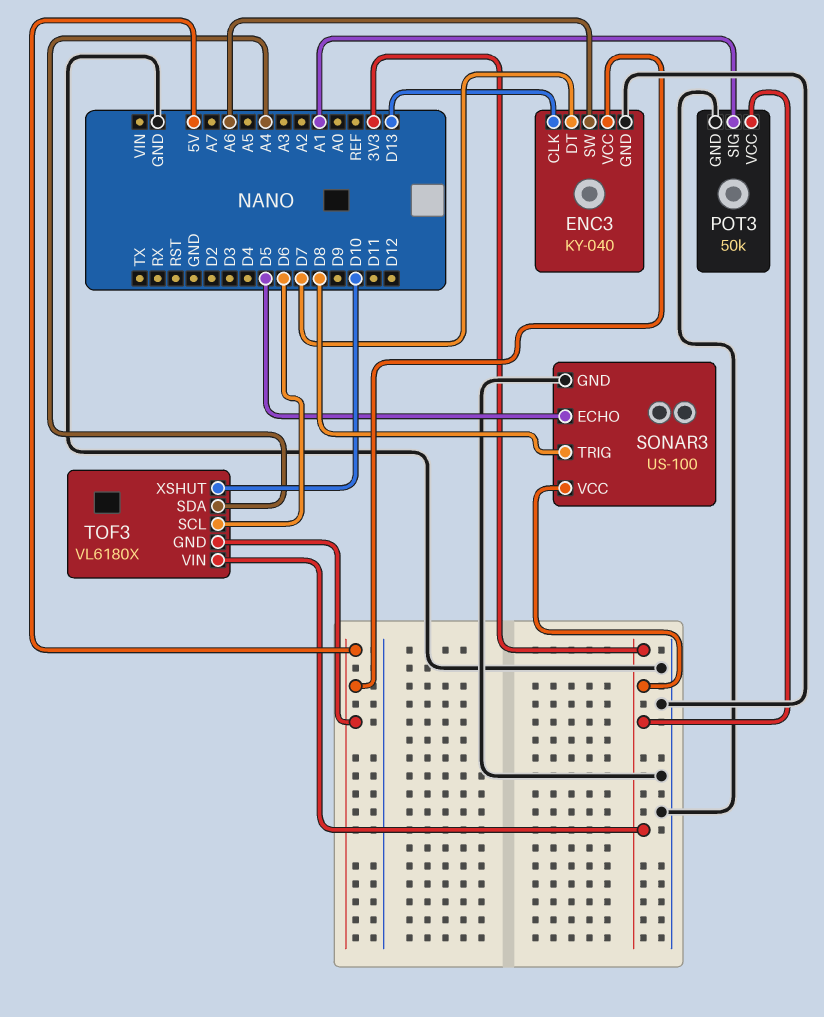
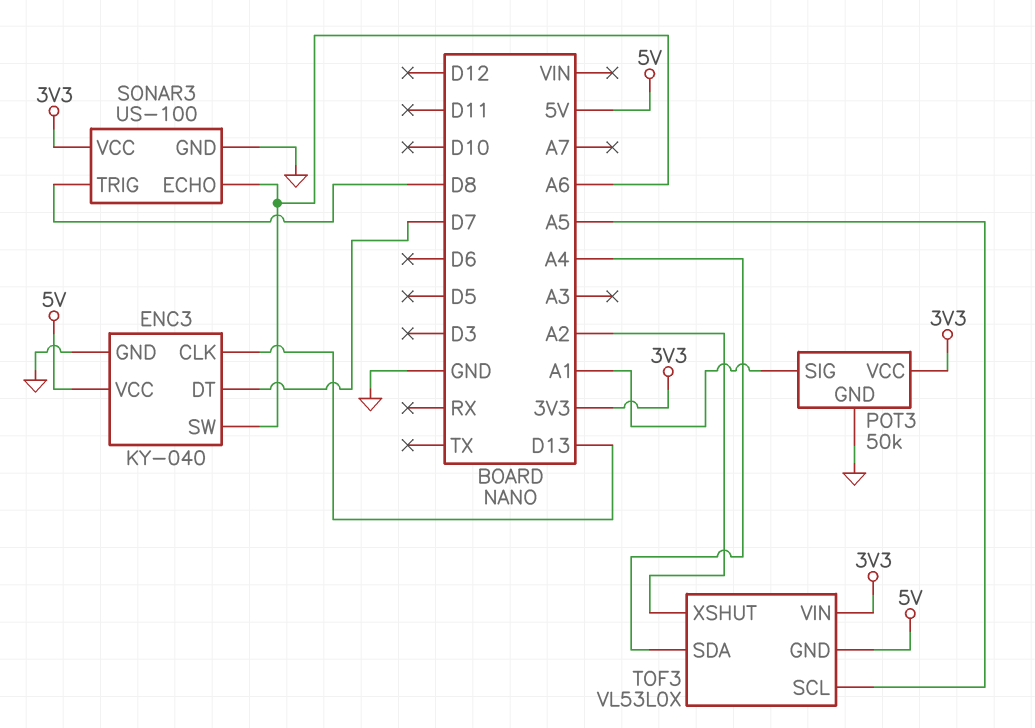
SONAR3 pin ECHO: D5 -> A6
TOF3: VL6180X -> VL53L0X
TOF3 pin SCL: D6 -> A5
TOF3 pin XSHUT: D10 -> A2

